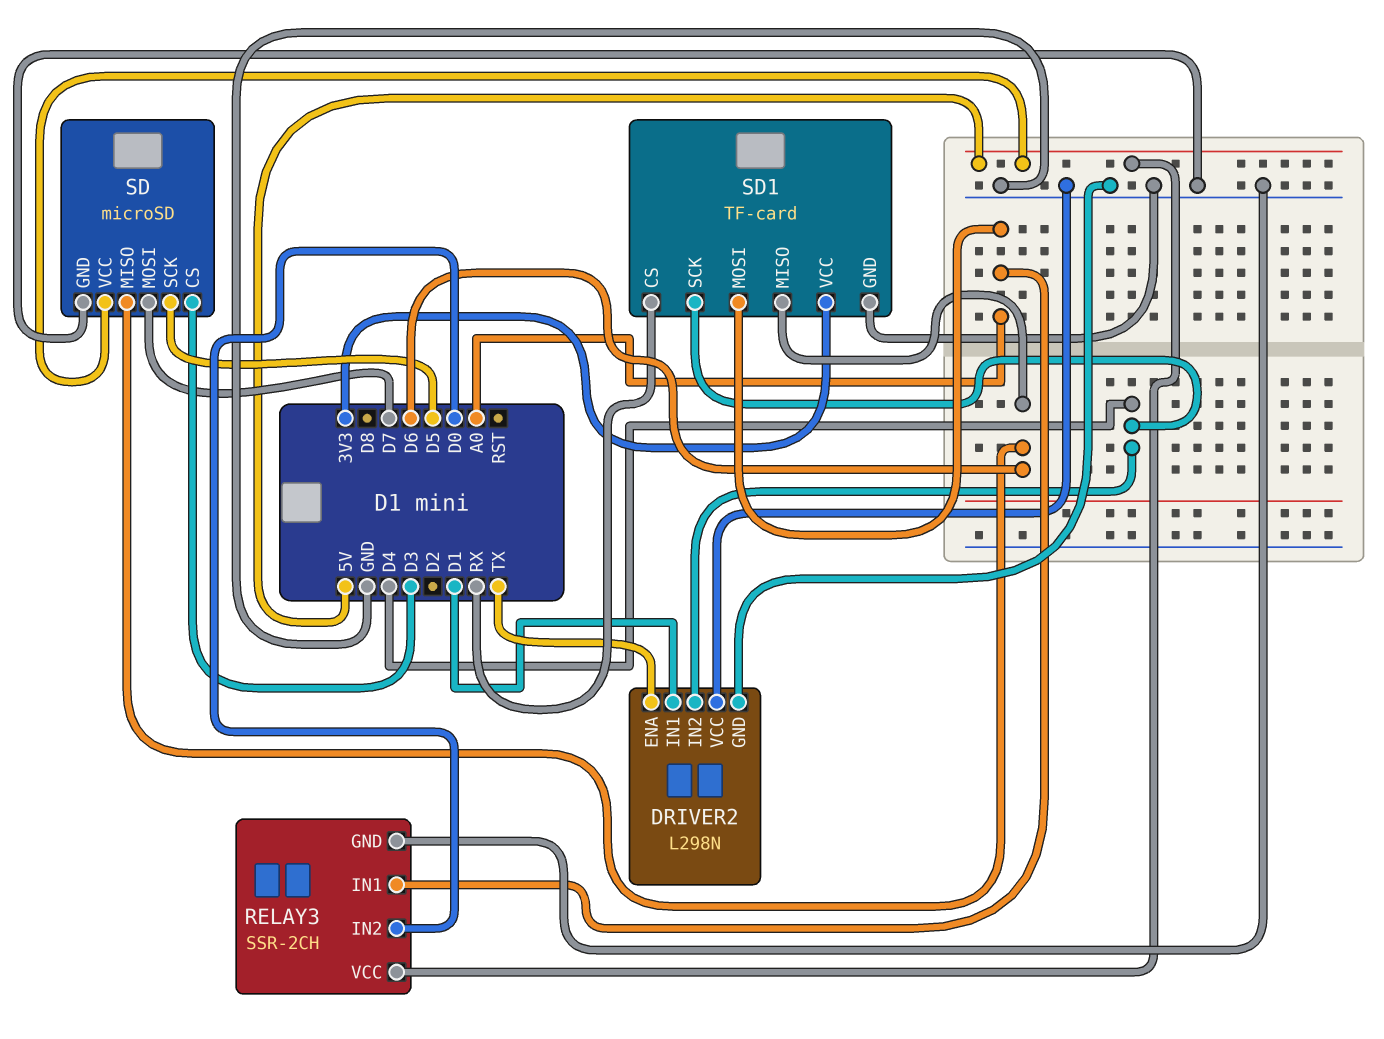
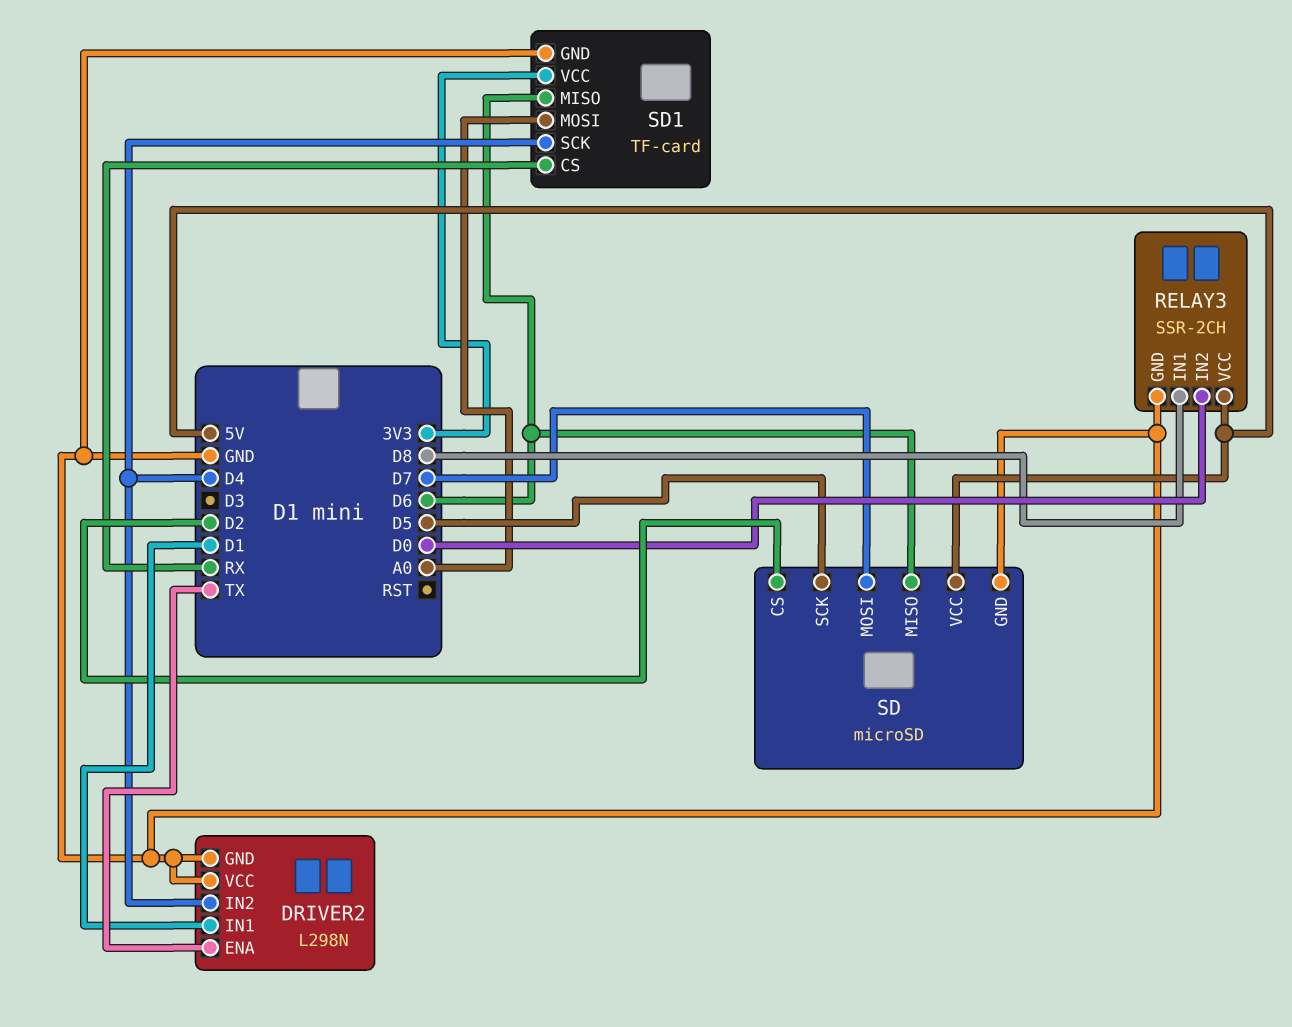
RELAY3 pin IN1: A0 -> D8
SD pin CS: D3 -> D2

